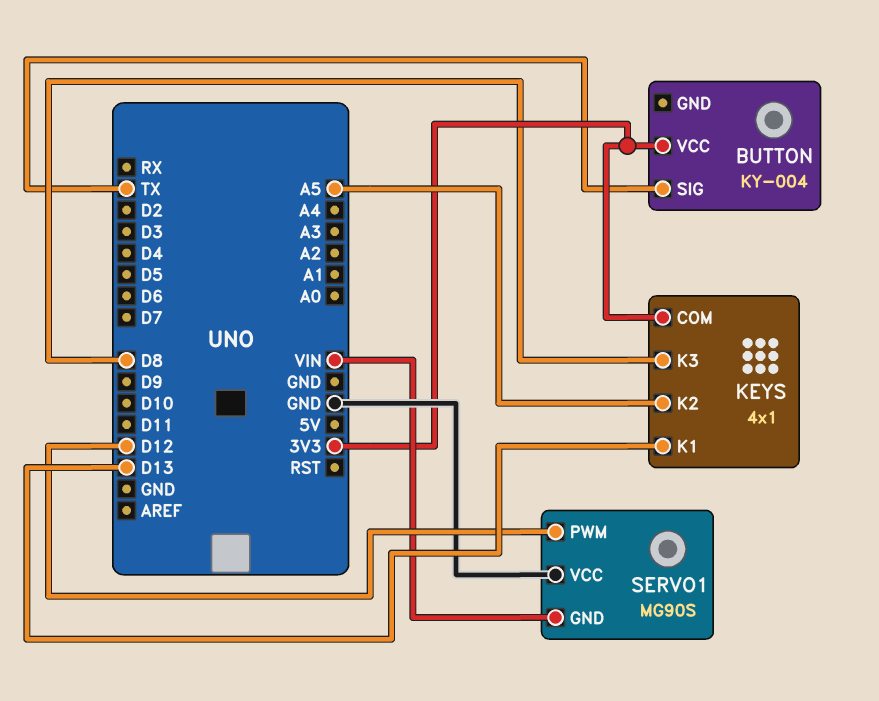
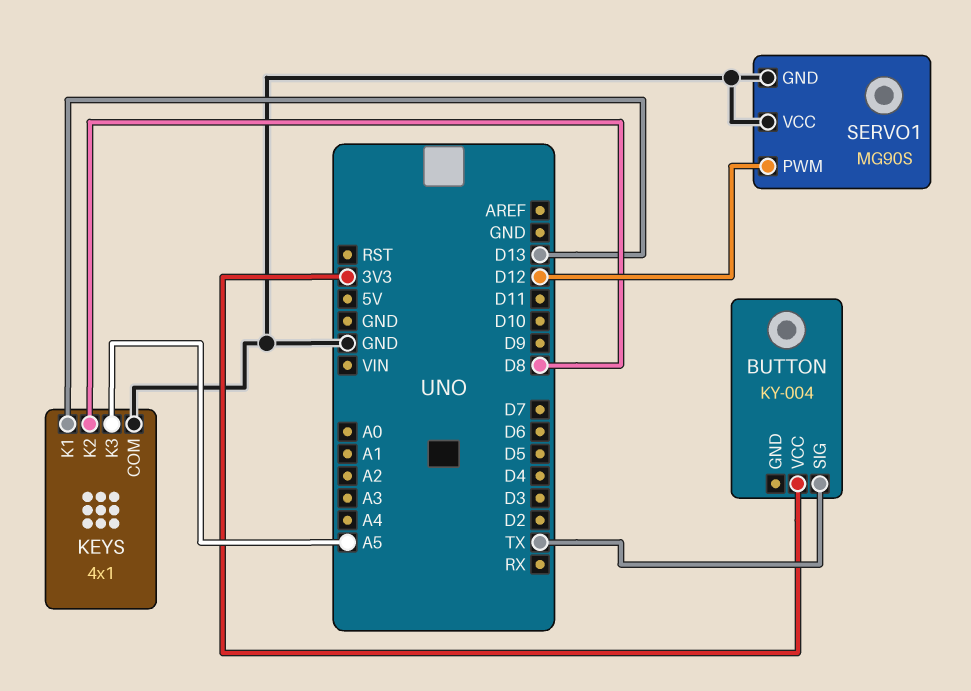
KEYS pin COM: 3V3 -> GND
KEYS pin K2: A5 -> D8
KEYS pin K3: D8 -> A5
SERVO1 pin GND: VIN -> GND

